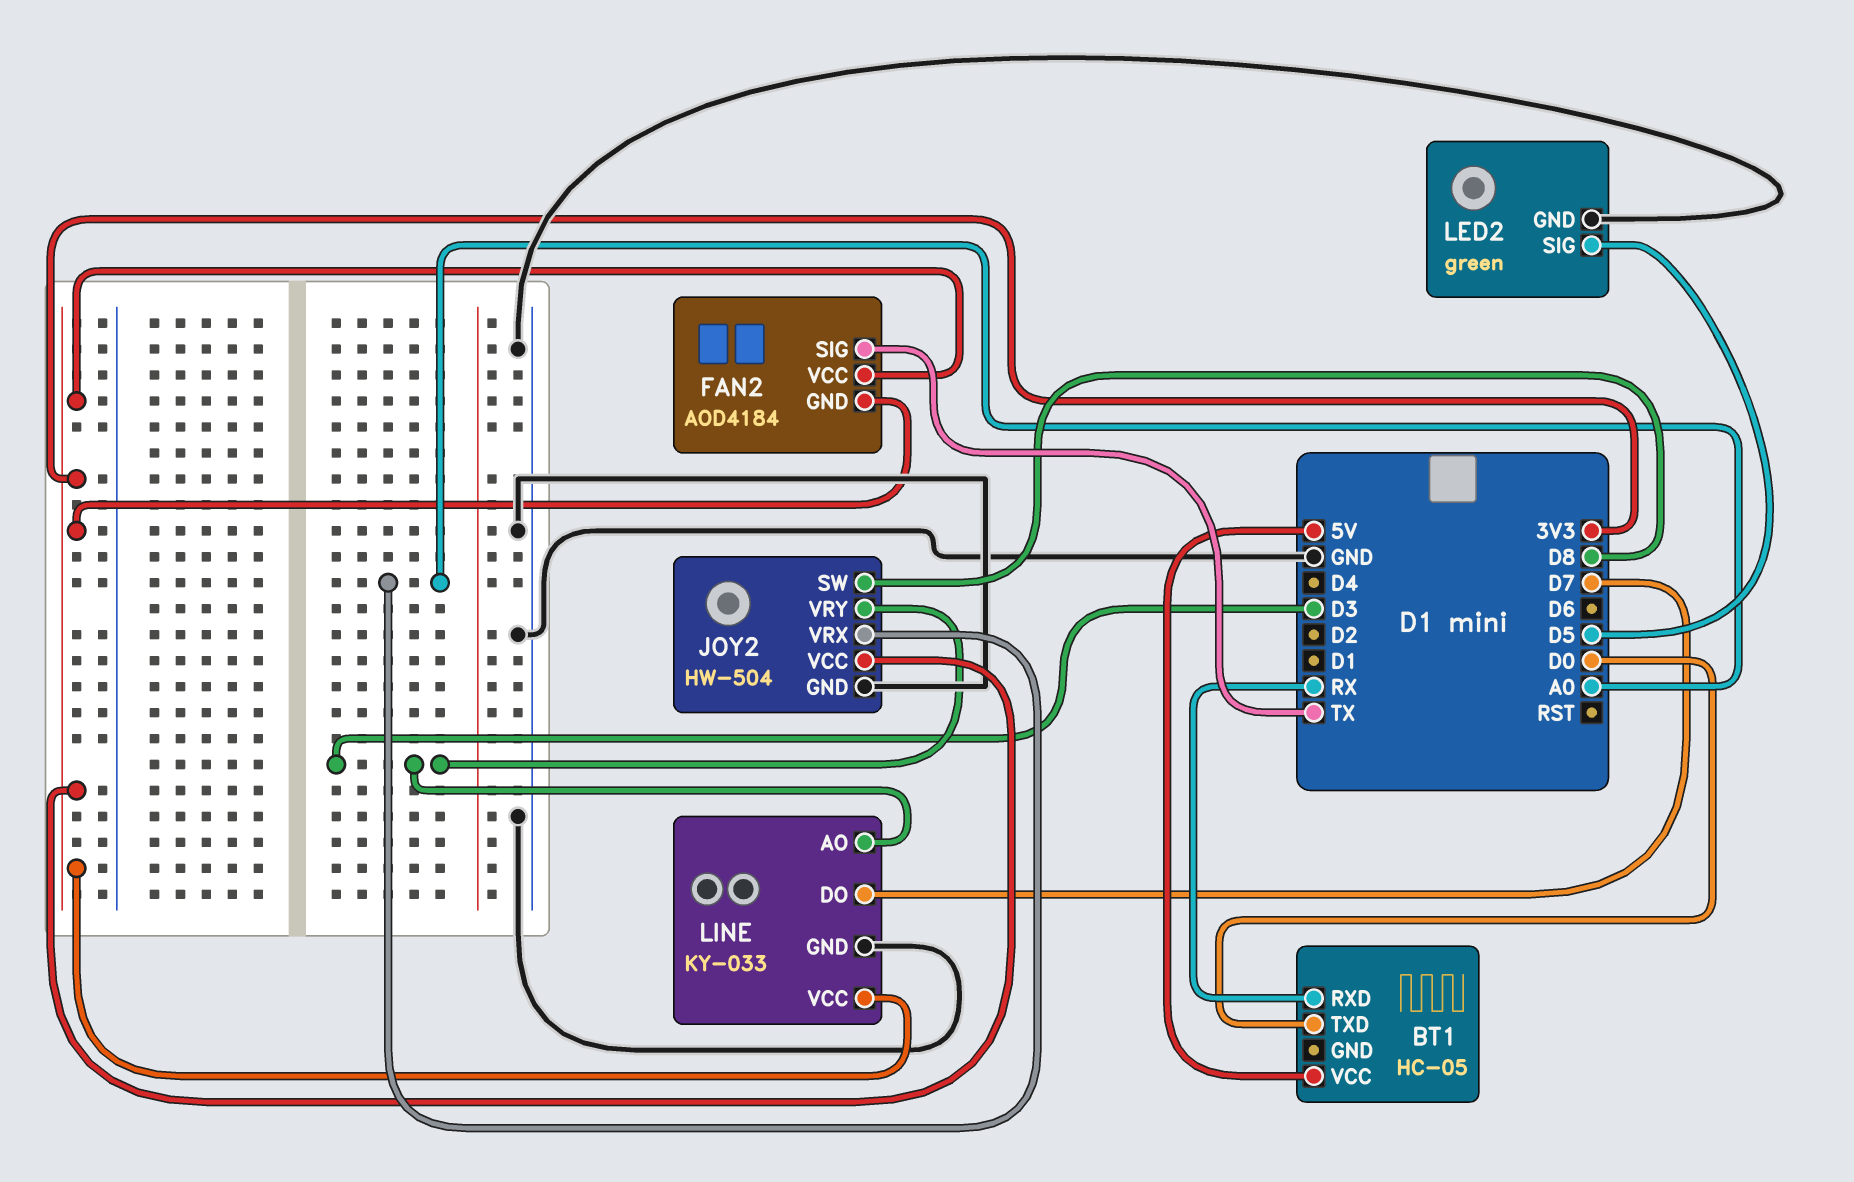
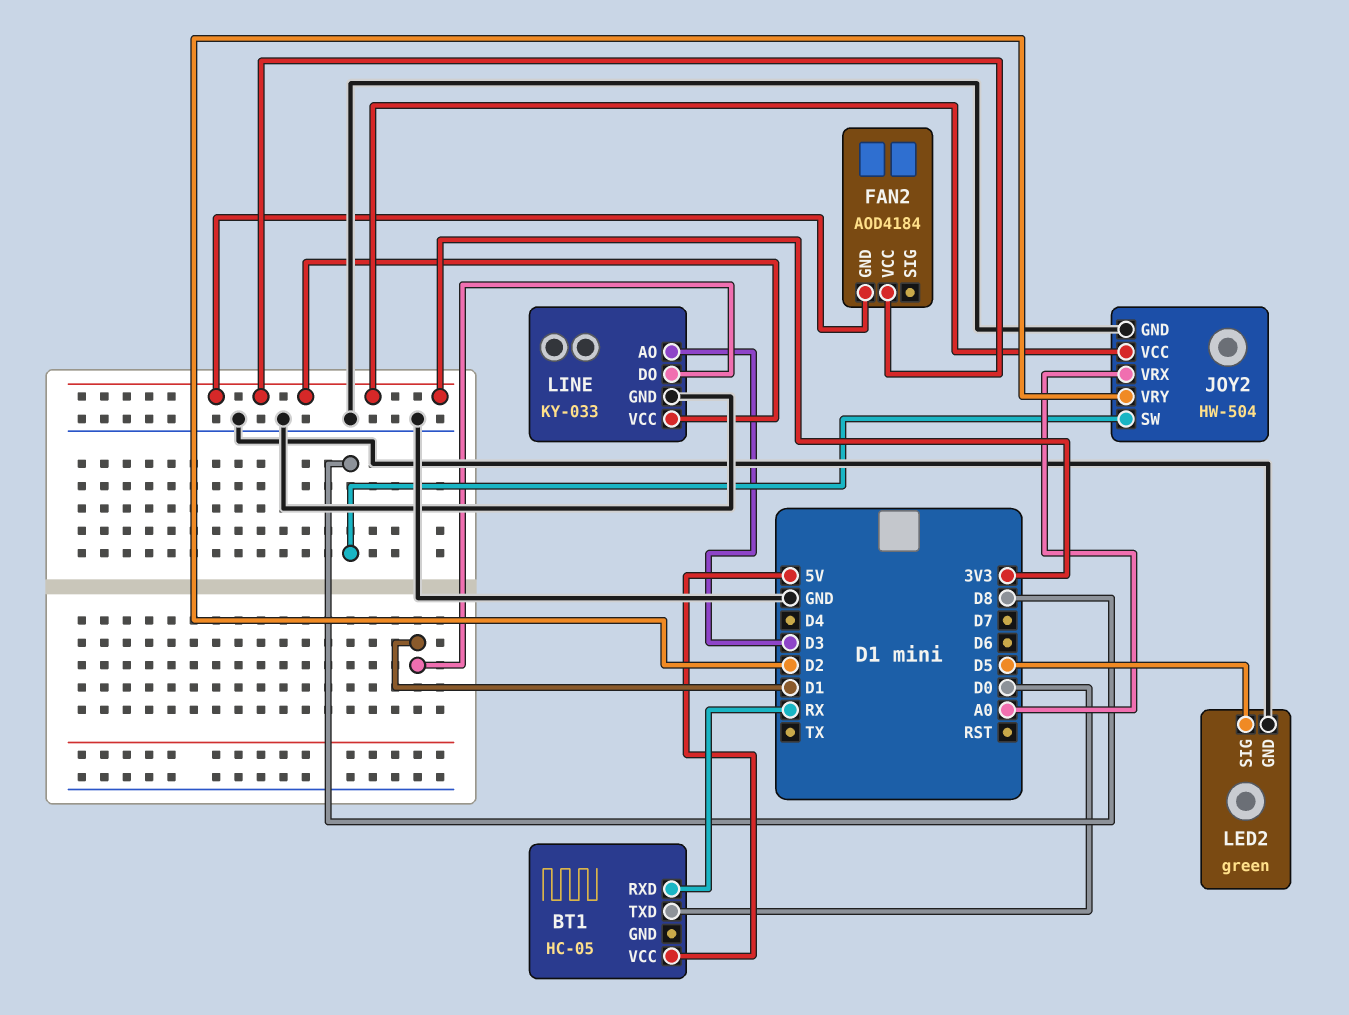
FAN2 pin SIG: TX -> none
JOY2 pin VRY: D3 -> D2
LINE pin DO: D7 -> D1

